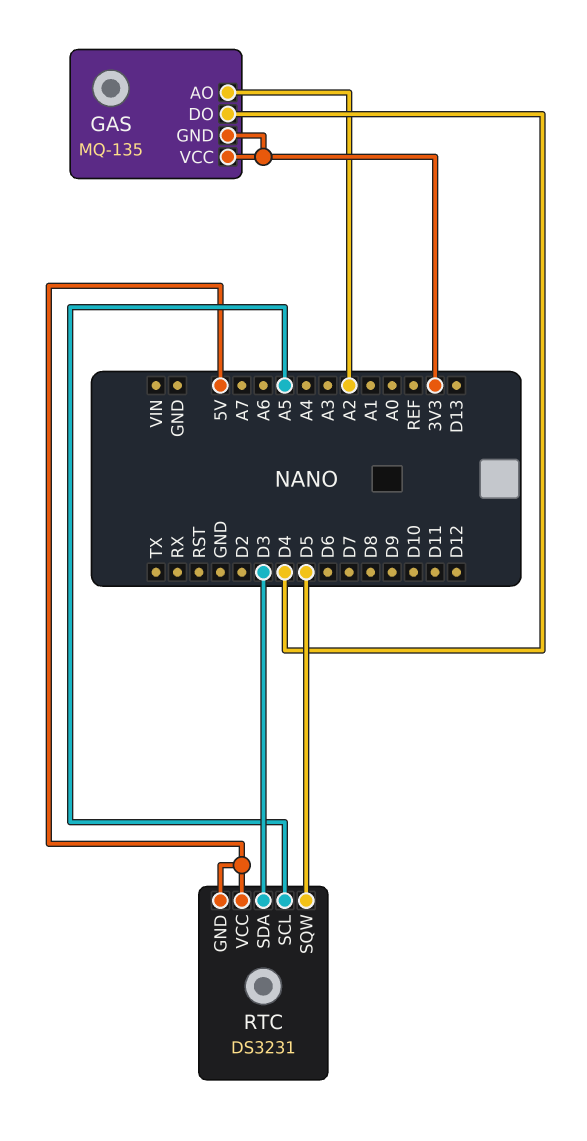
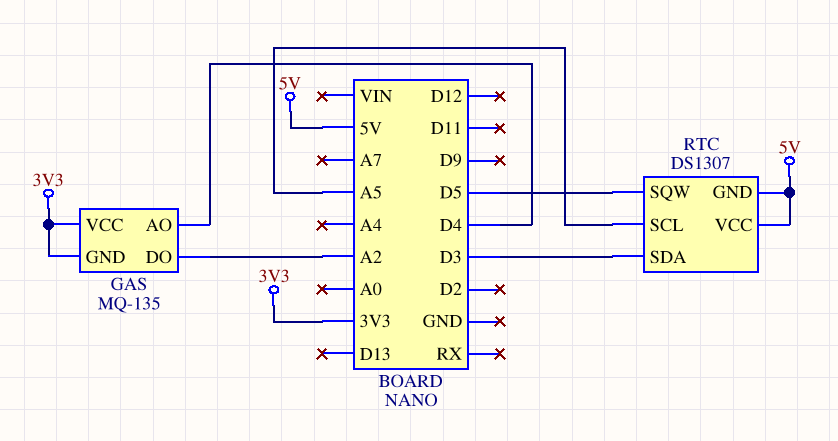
GAS pin AO: A2 -> D4
GAS pin DO: D4 -> A2
RTC: DS3231 -> DS1307

